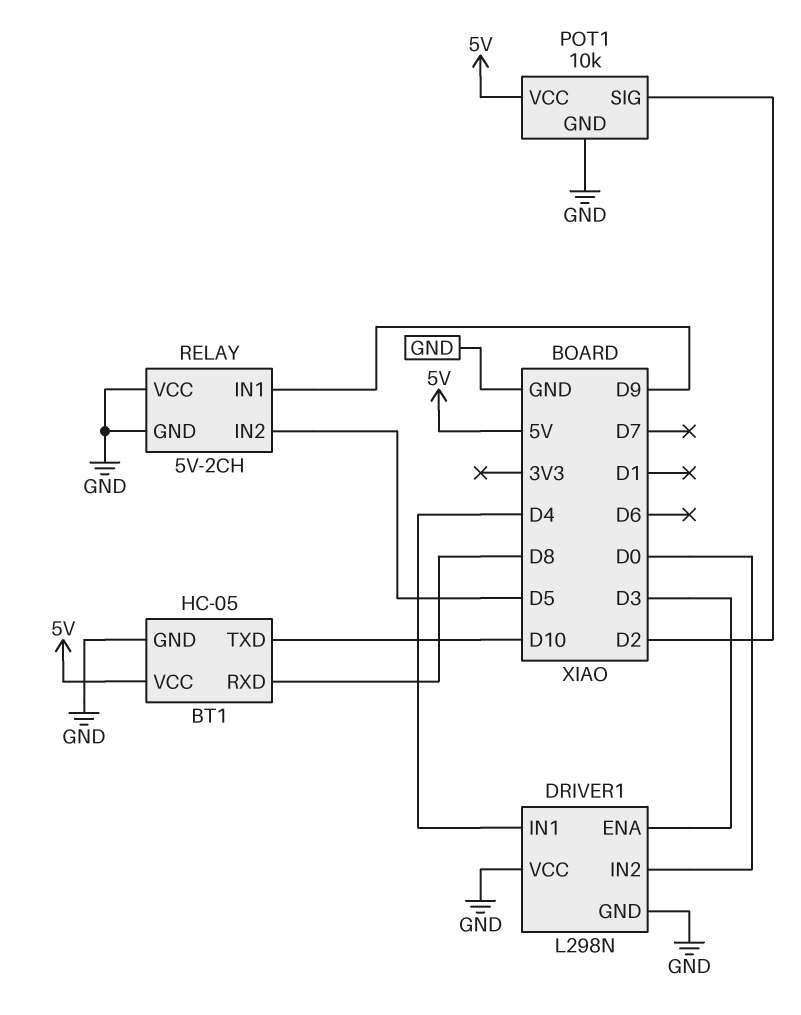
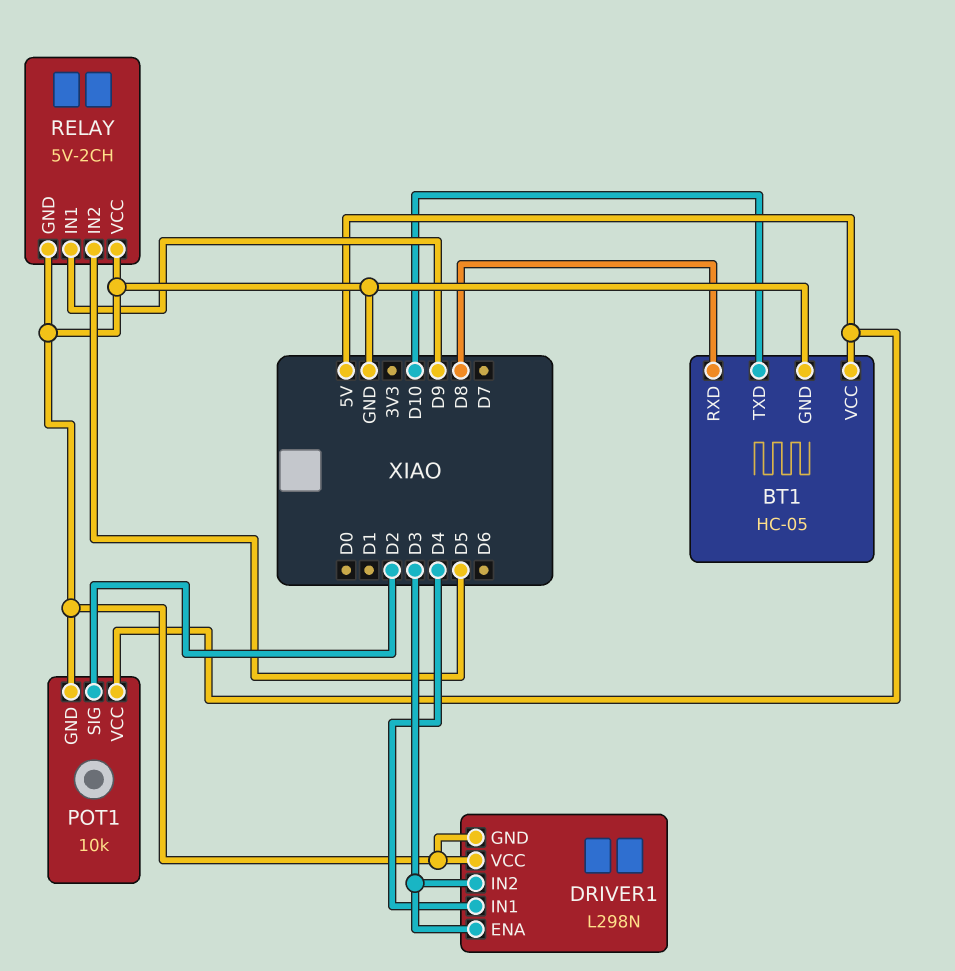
DRIVER1 pin IN2: D0 -> D3

